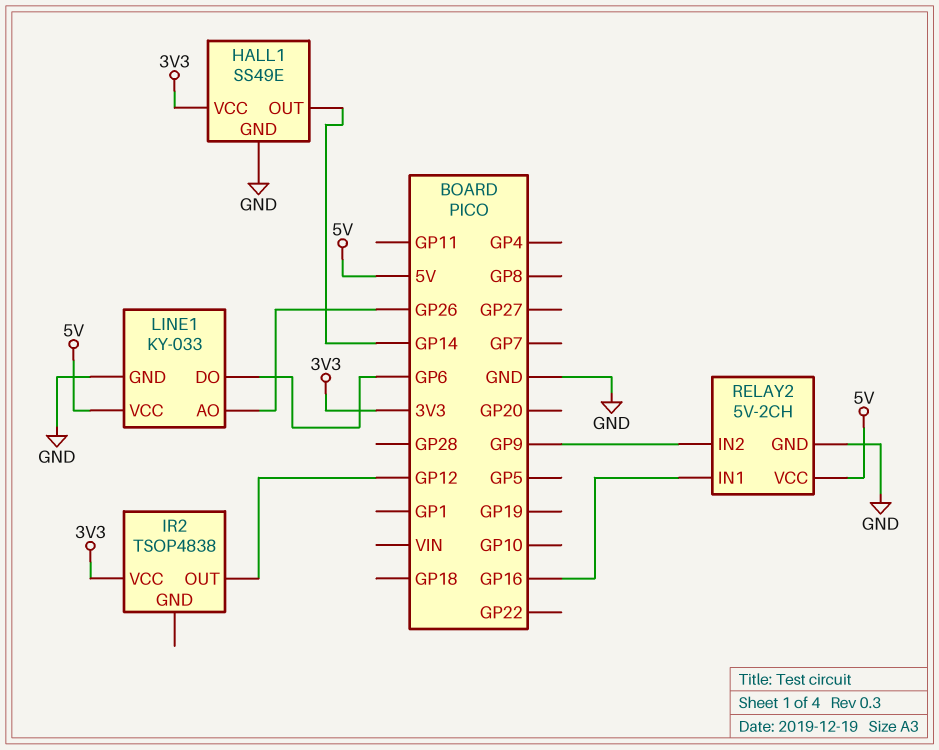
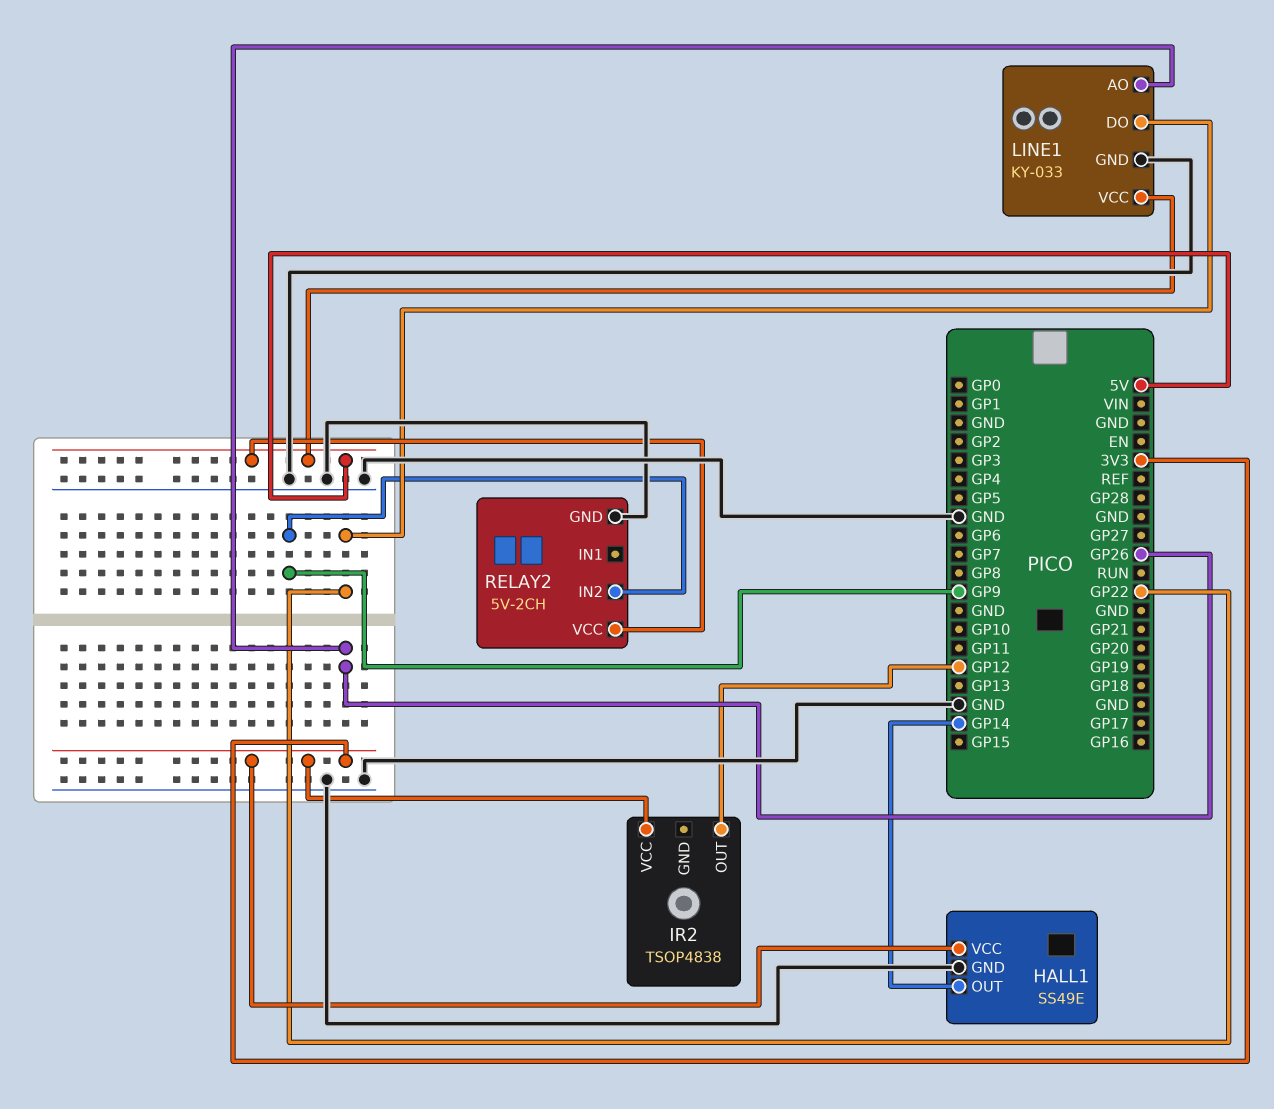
LINE1 pin DO: GP6 -> GP22
RELAY2 pin IN1: GP16 -> none

